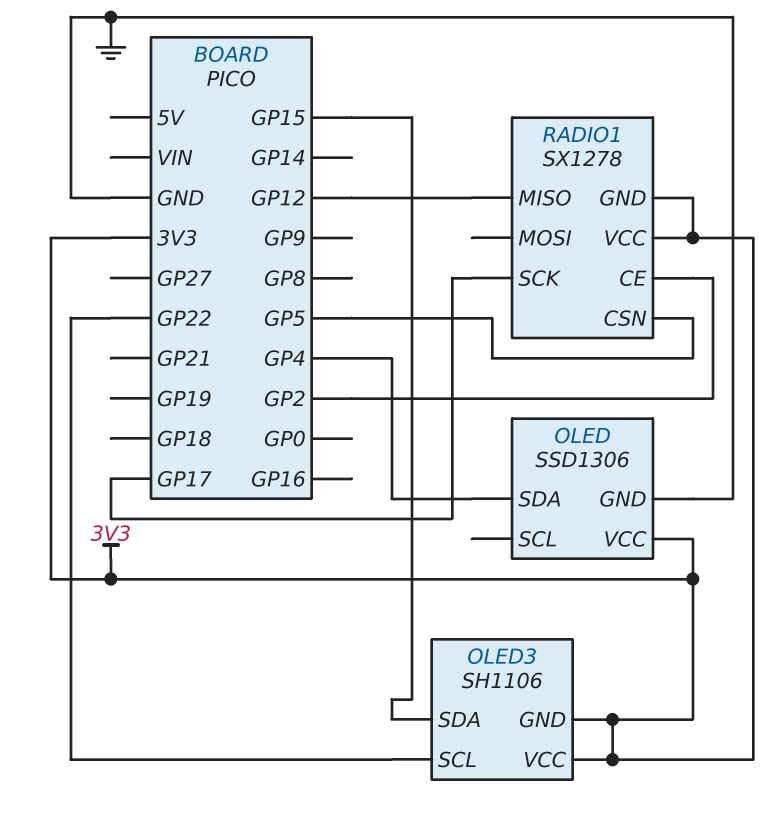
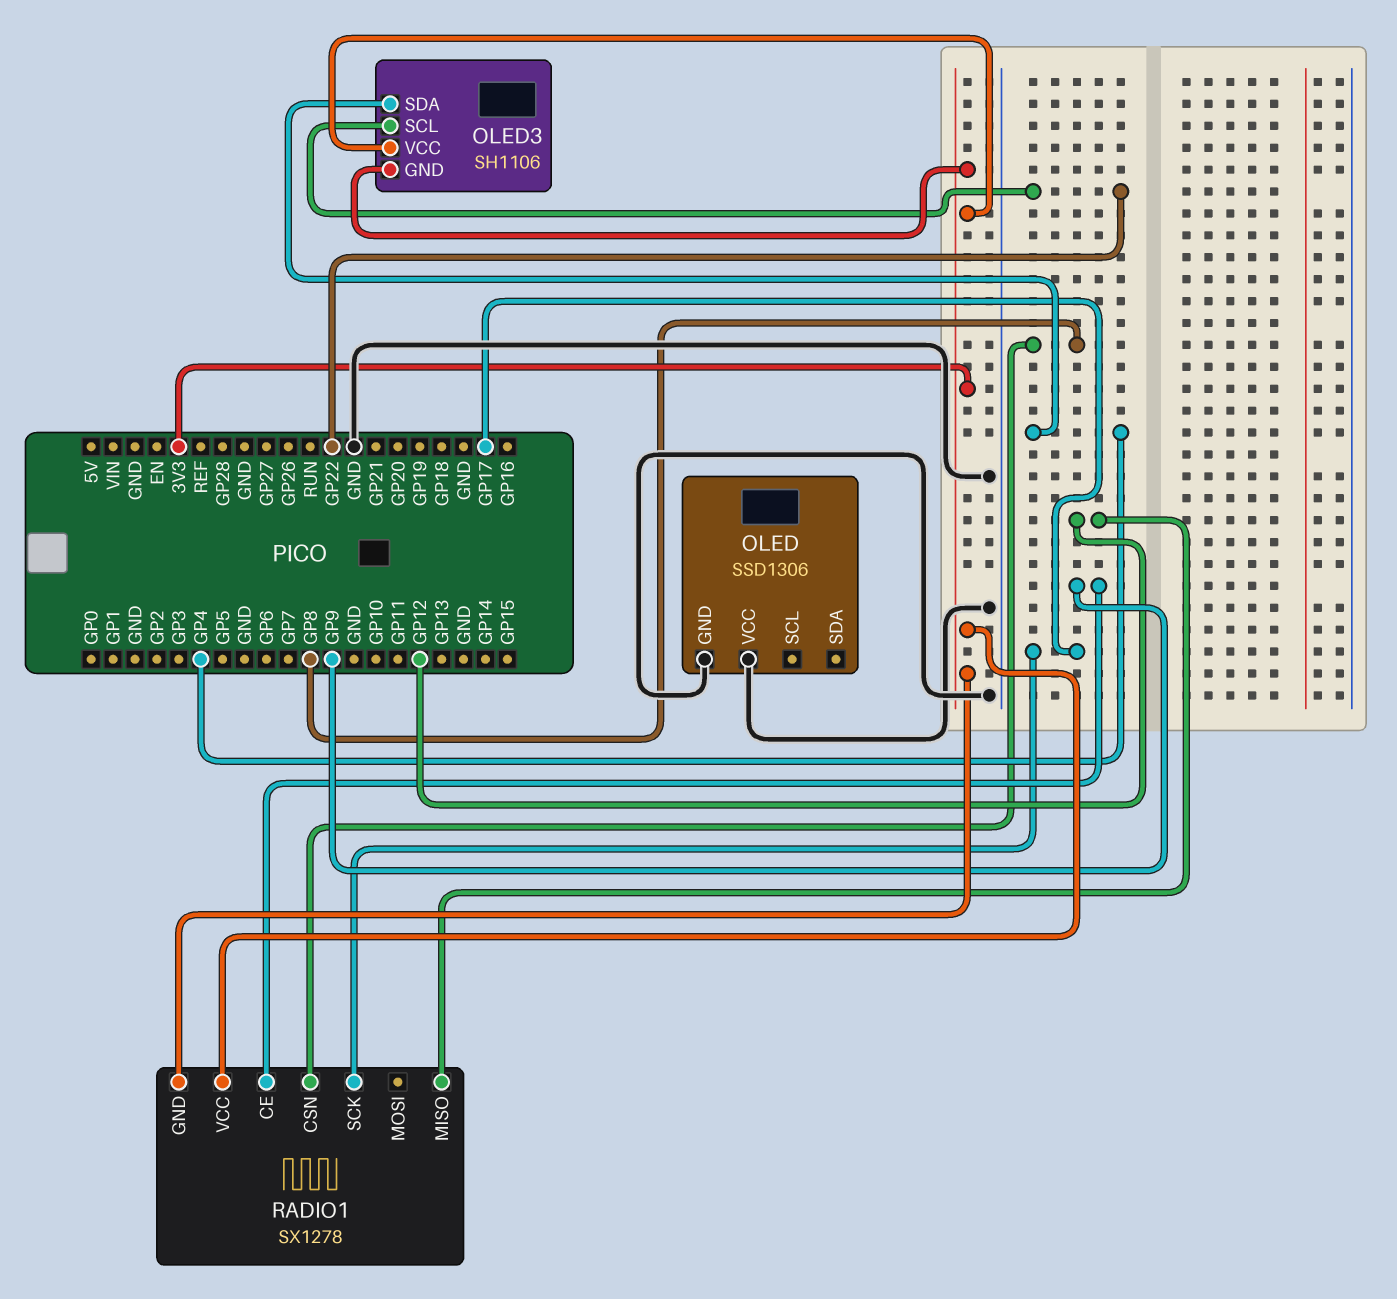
OLED pin SDA: GP4 -> none
OLED pin VCC: 3V3 -> GND
OLED3 pin SDA: GP15 -> GP4
RADIO1 pin CE: GP2 -> GP9
RADIO1 pin CSN: GP5 -> GP8

